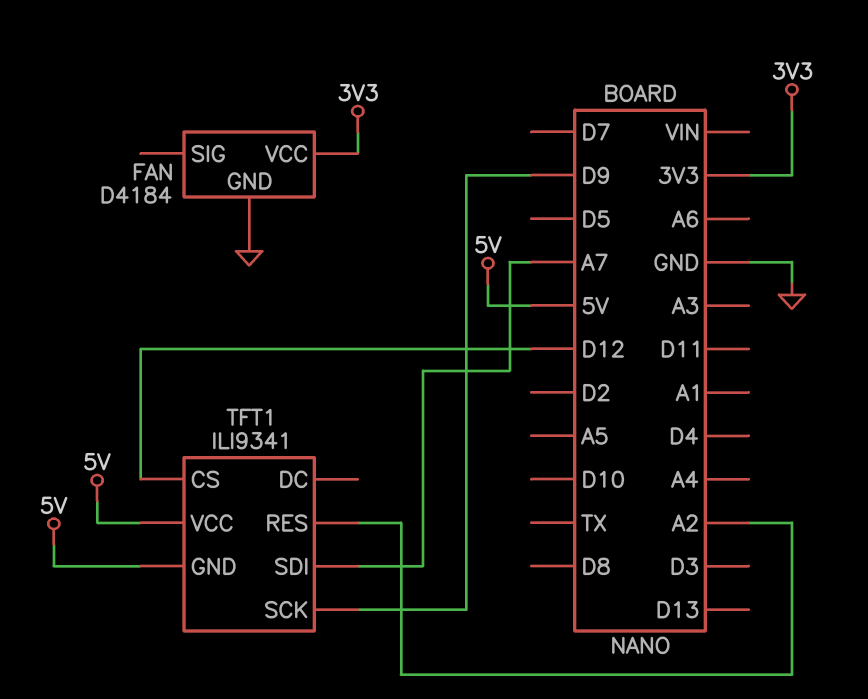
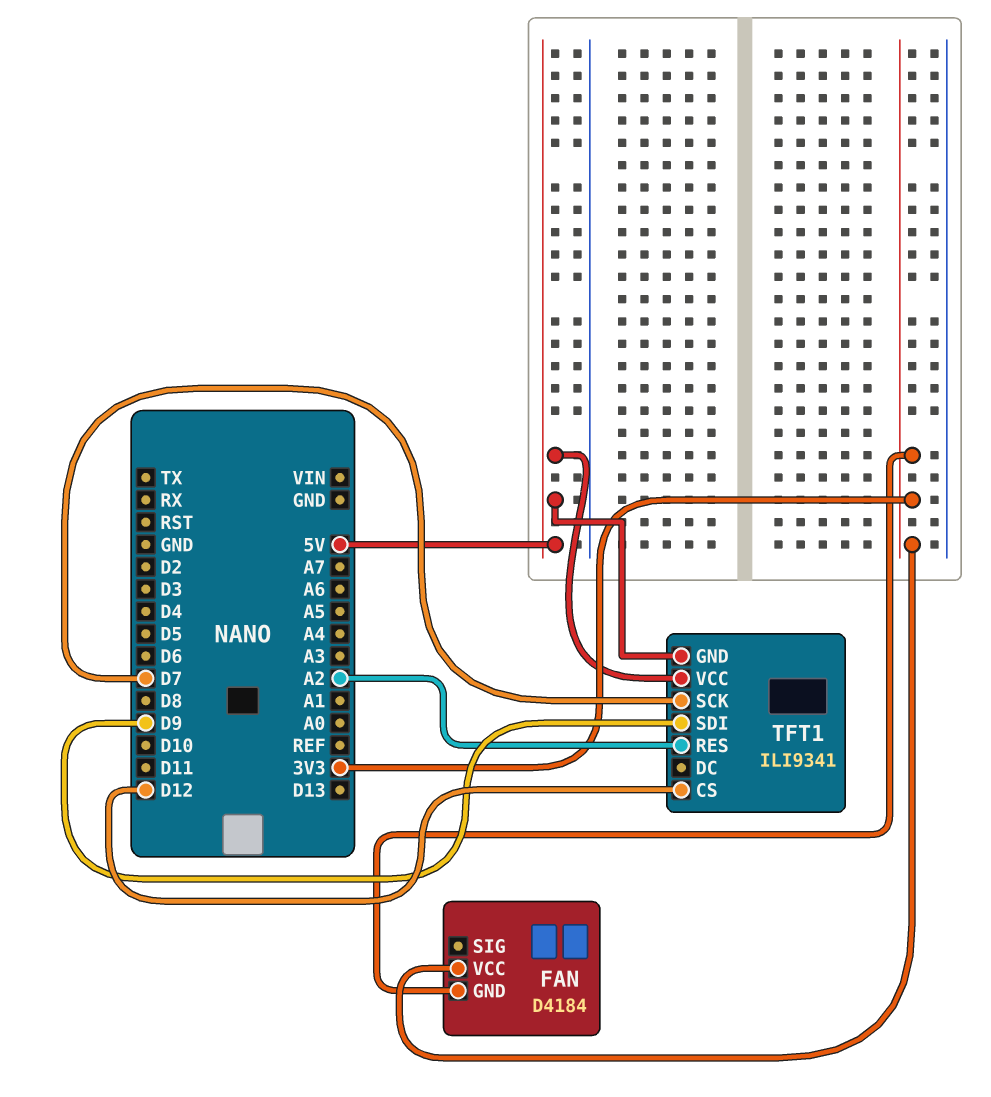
FAN pin GND: GND -> 3V3
TFT1 pin SCK: D9 -> D7
TFT1 pin SDI: A7 -> D9

